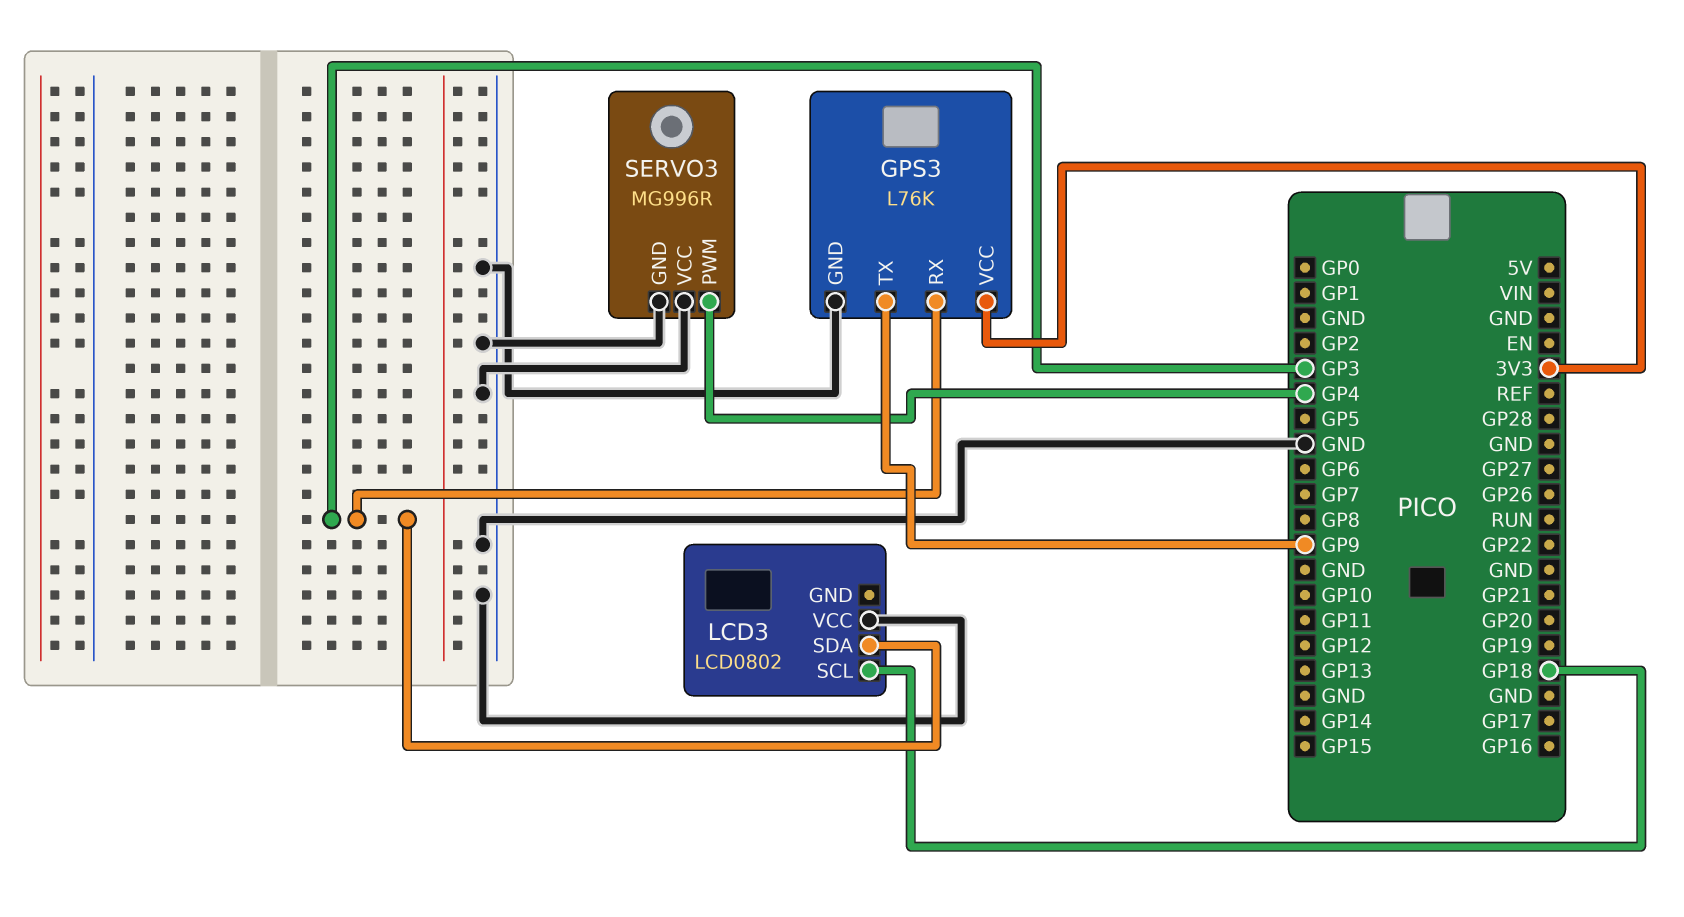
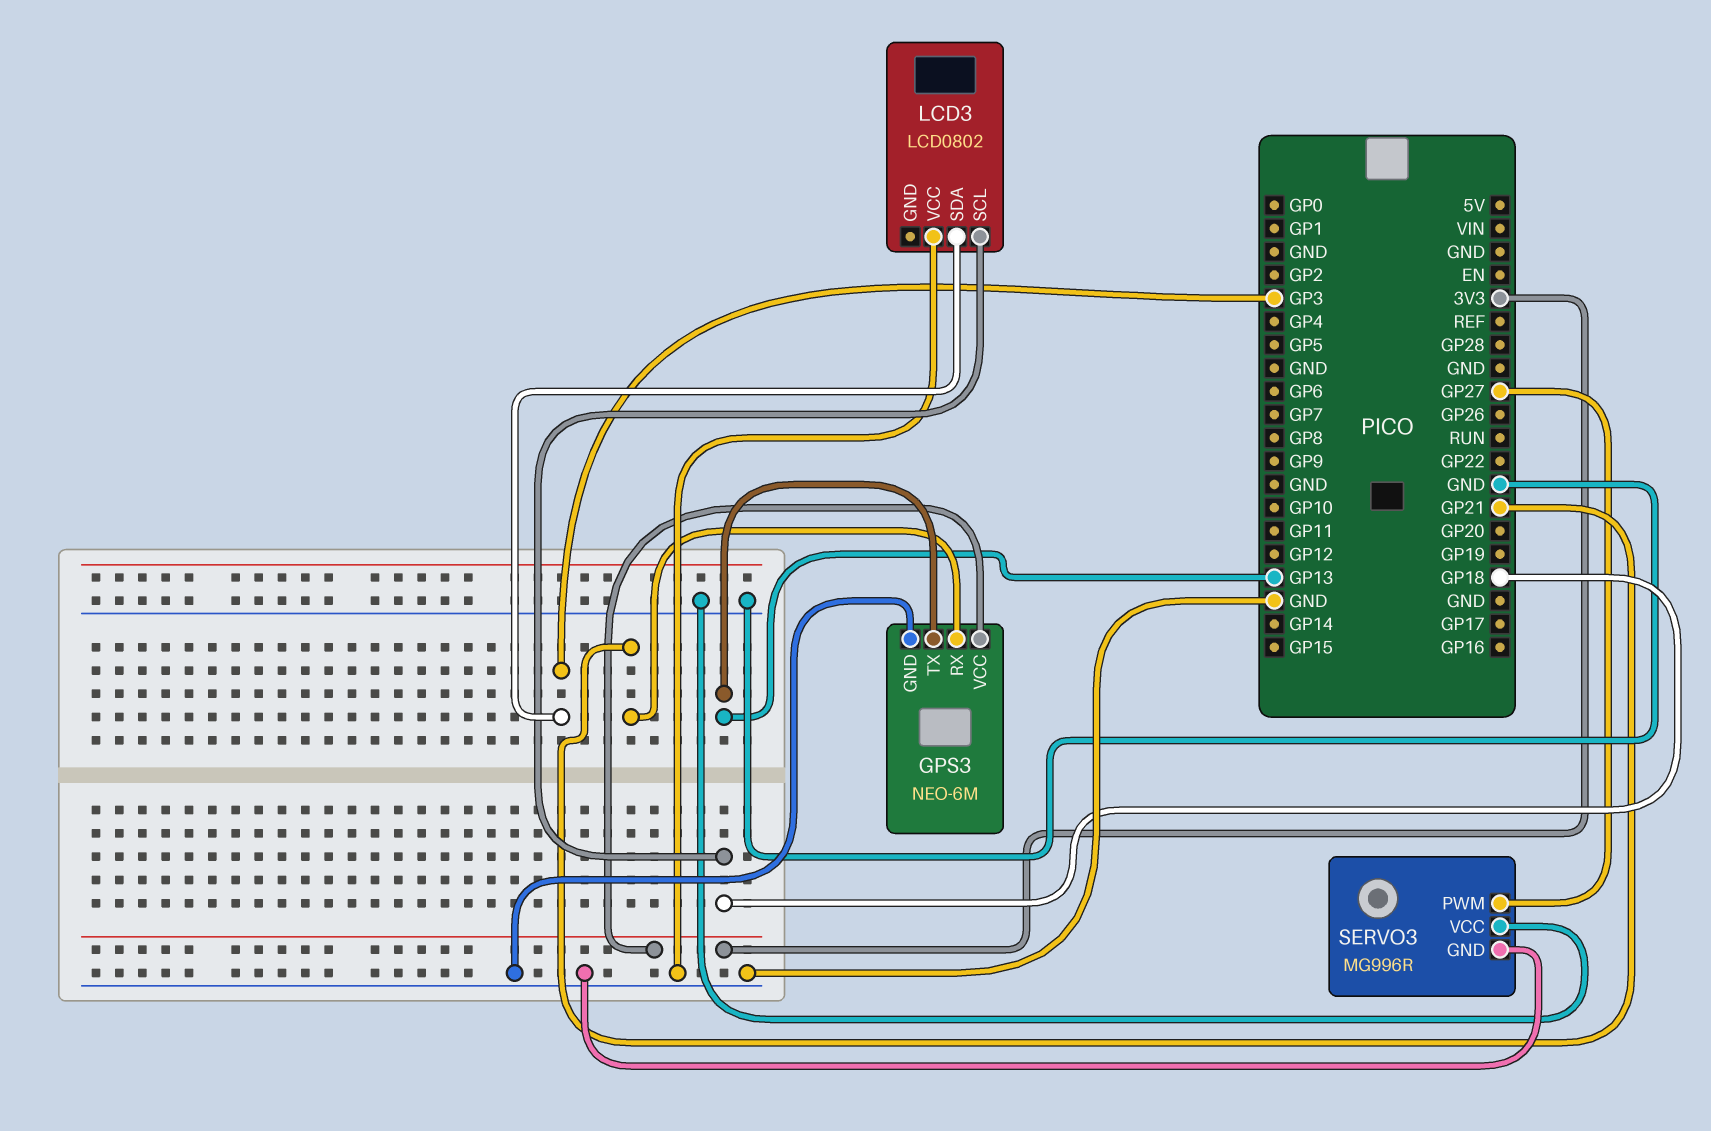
GPS3: L76K -> NEO-6M
GPS3 pin RX: GP3 -> GP21
GPS3 pin TX: GP9 -> GP13
SERVO3 pin PWM: GP4 -> GP27

